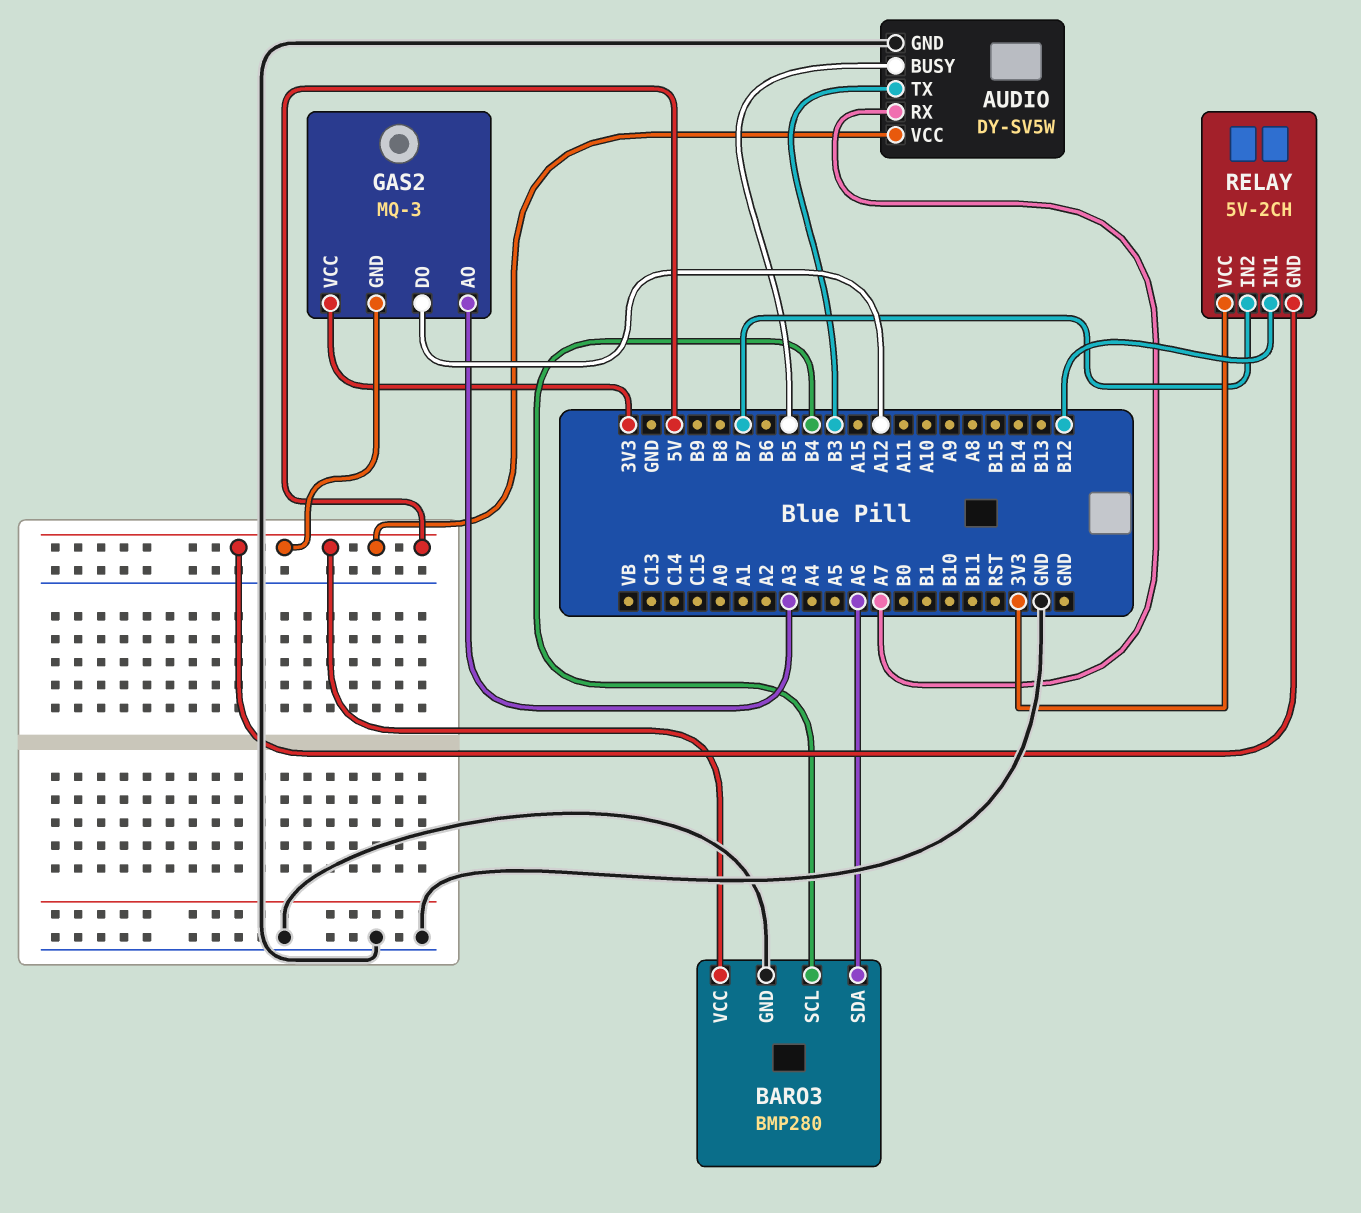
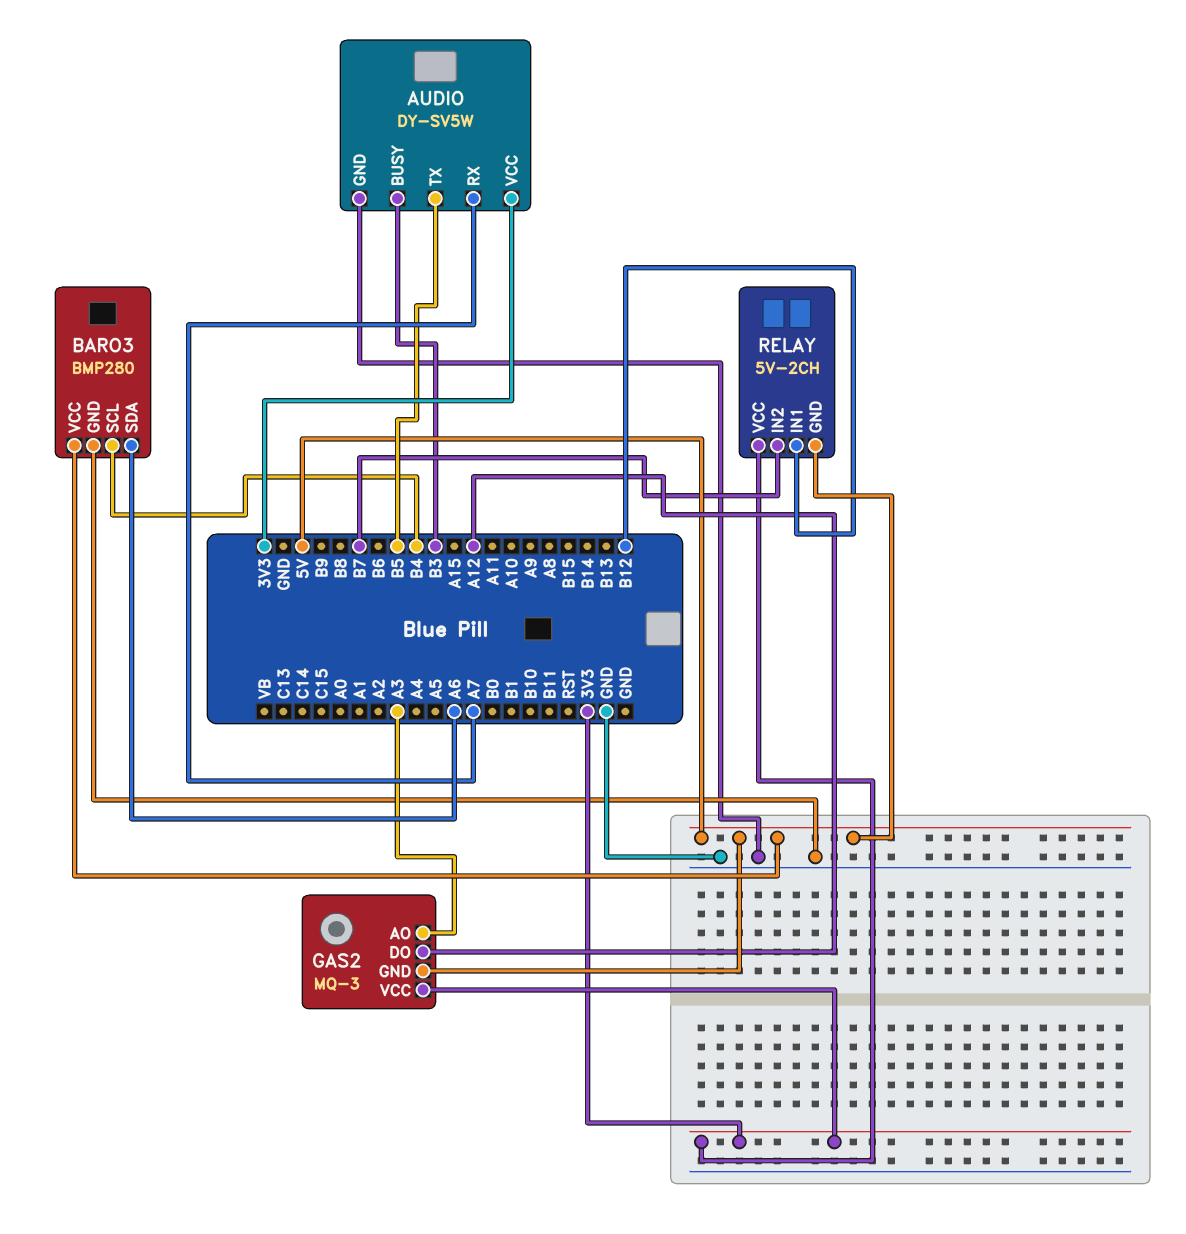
AUDIO pin BUSY: B5 -> B3
AUDIO pin TX: B3 -> B5
AUDIO pin VCC: 5V -> 3V3

